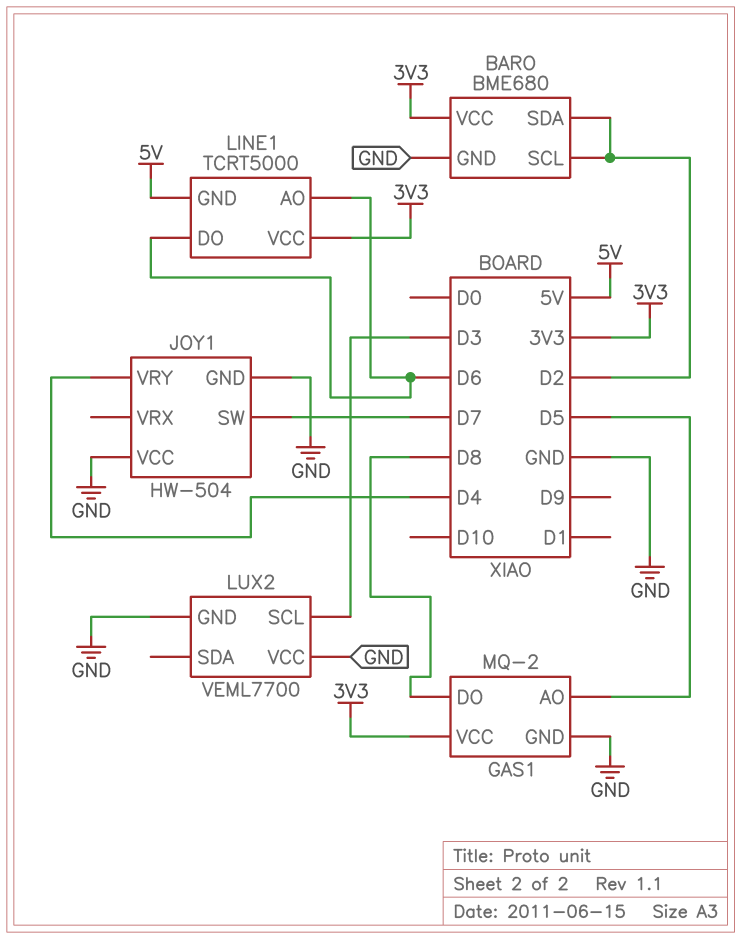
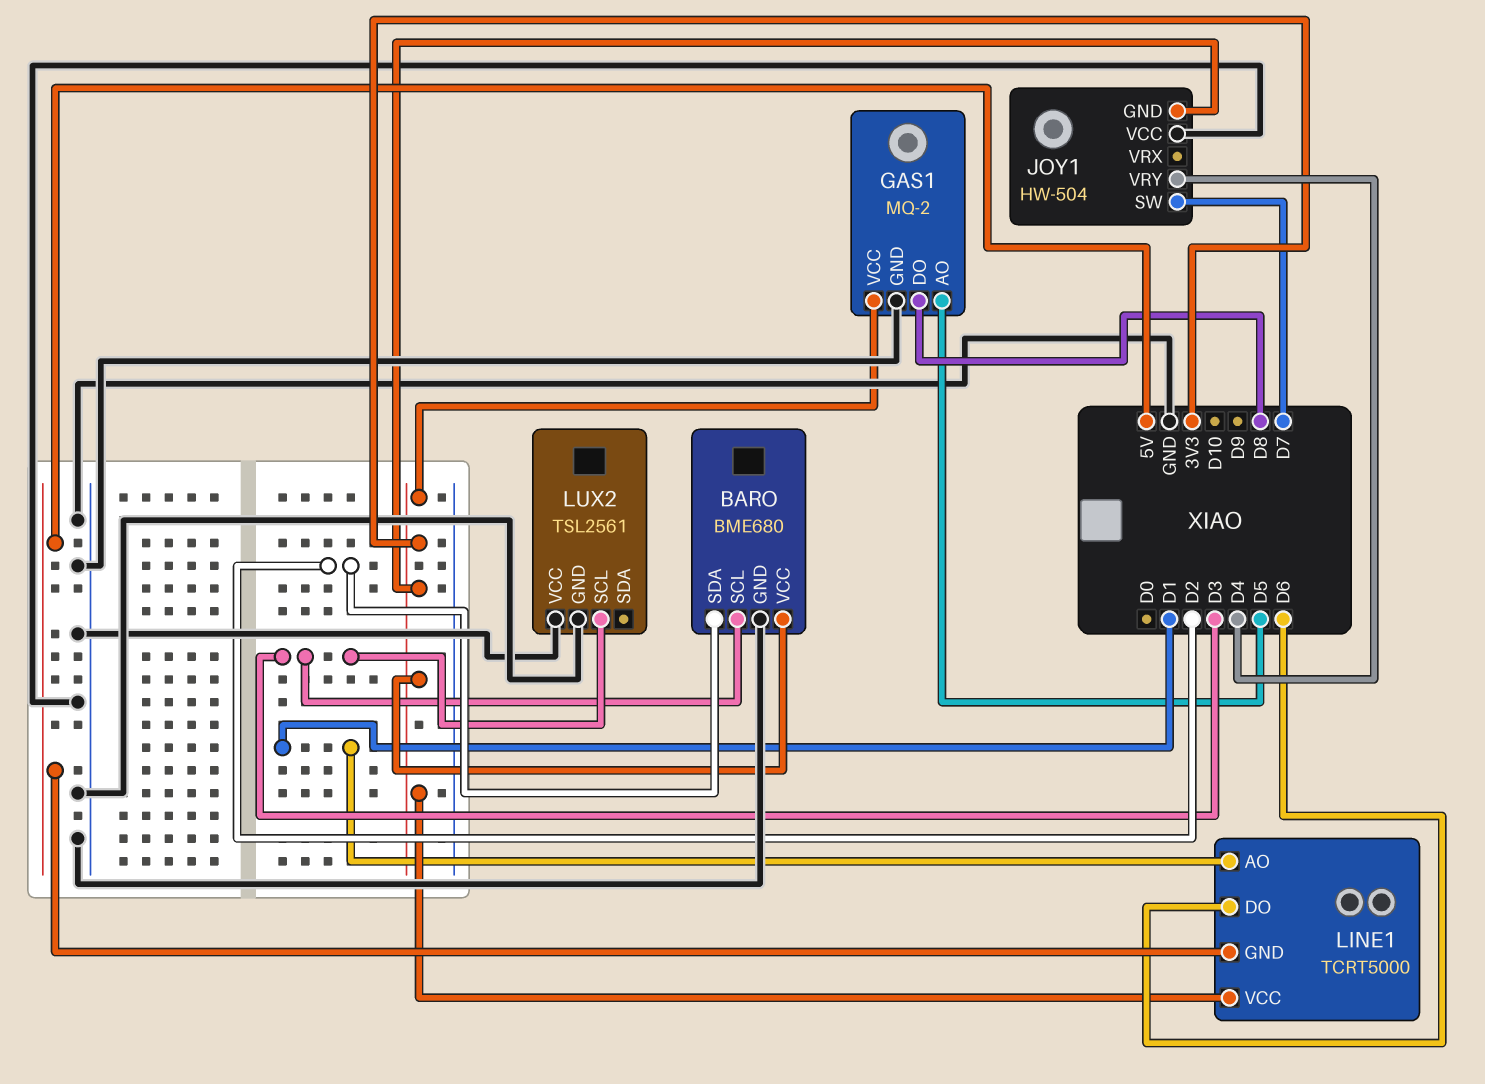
BARO pin SCL: D2 -> D3
JOY1 pin GND: GND -> 3V3
LINE1 pin AO: D6 -> D1
LUX2: VEML7700 -> TSL2561

